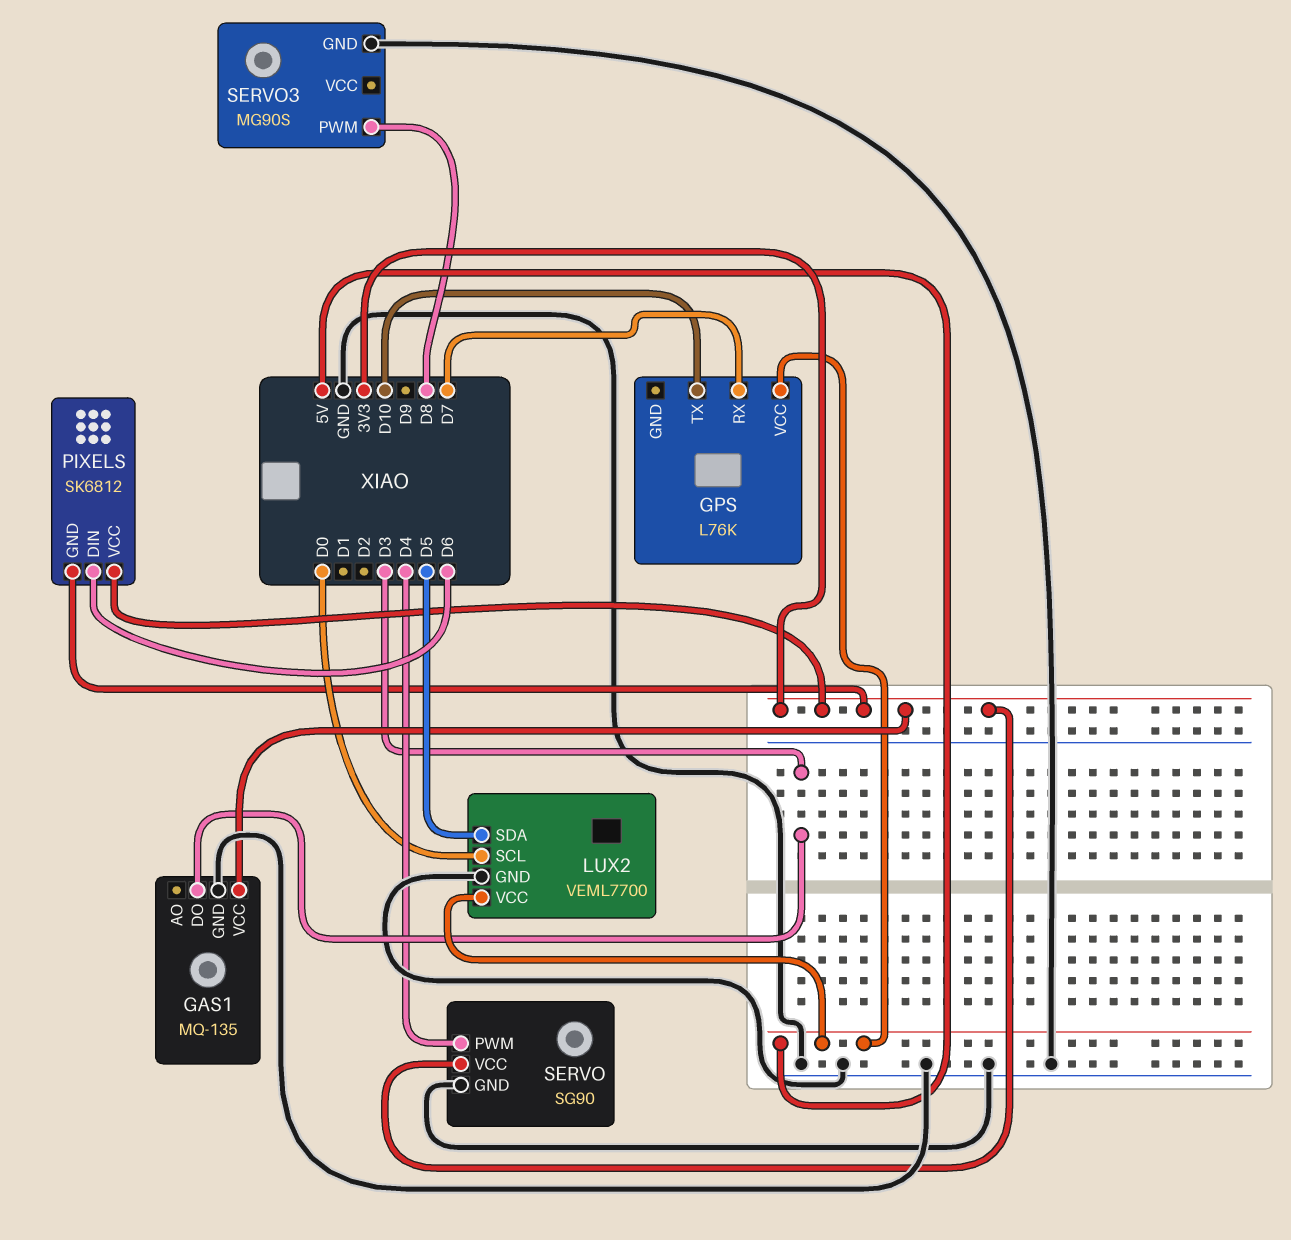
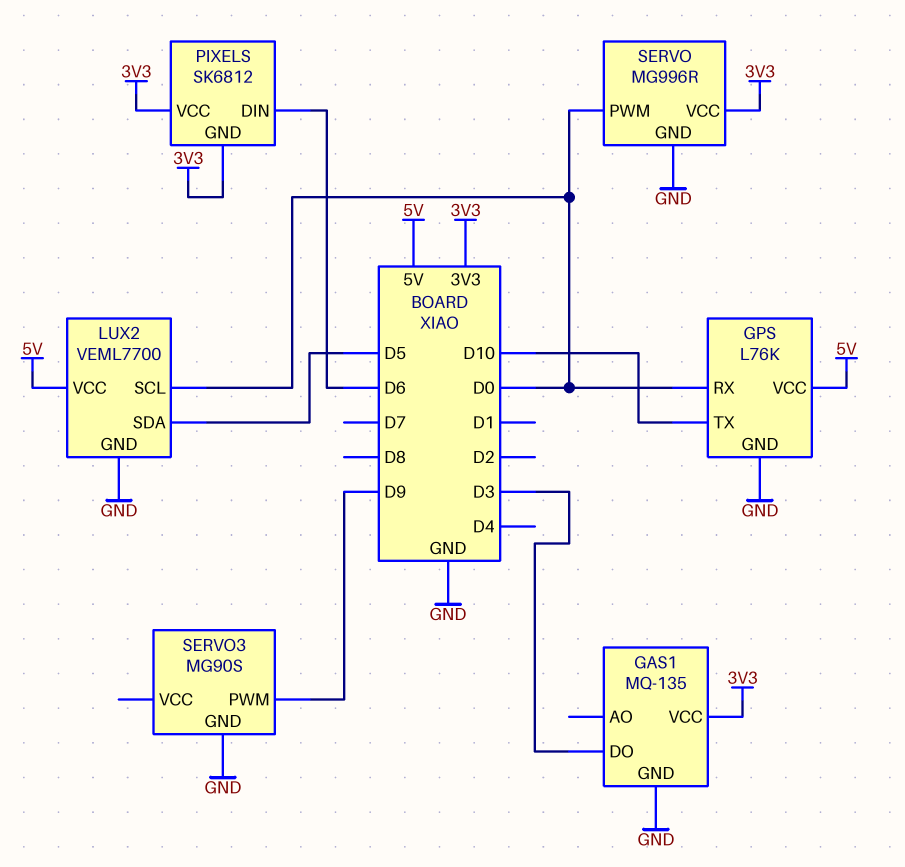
GPS pin GND: none -> GND
GPS pin RX: D7 -> D0
SERVO: SG90 -> MG996R
SERVO pin PWM: D4 -> D0
SERVO3 pin PWM: D8 -> D9

